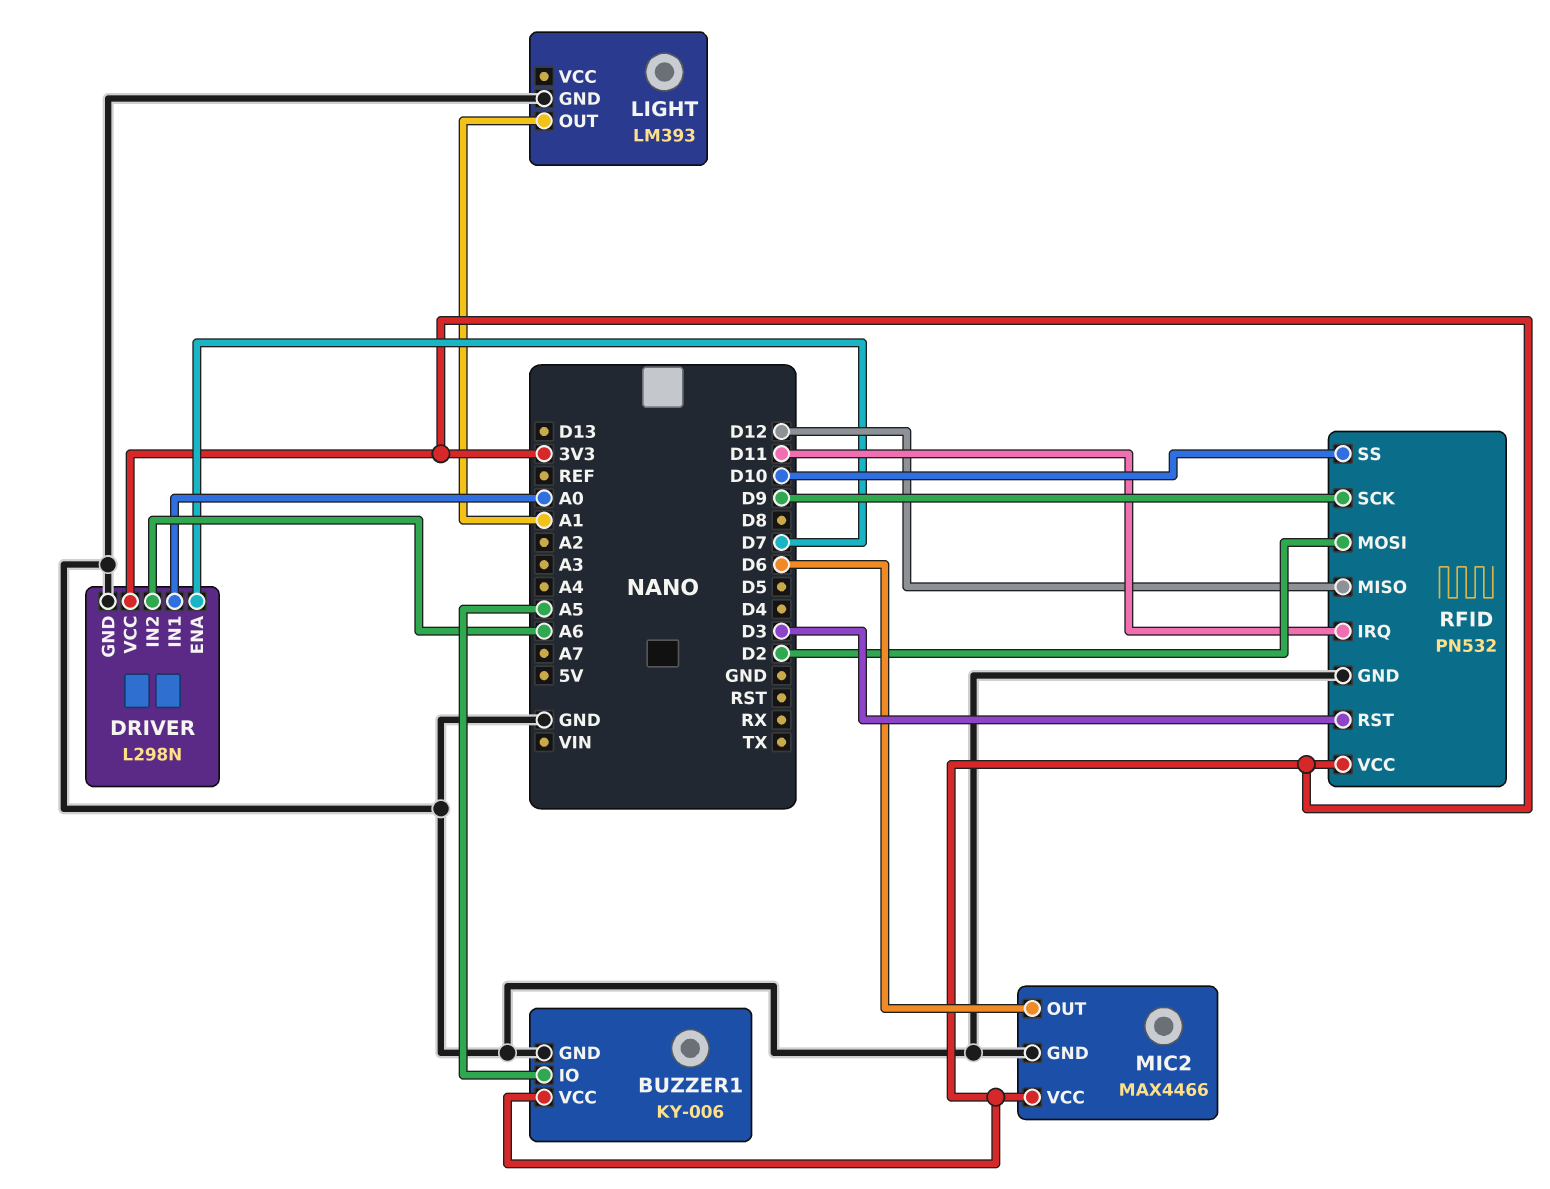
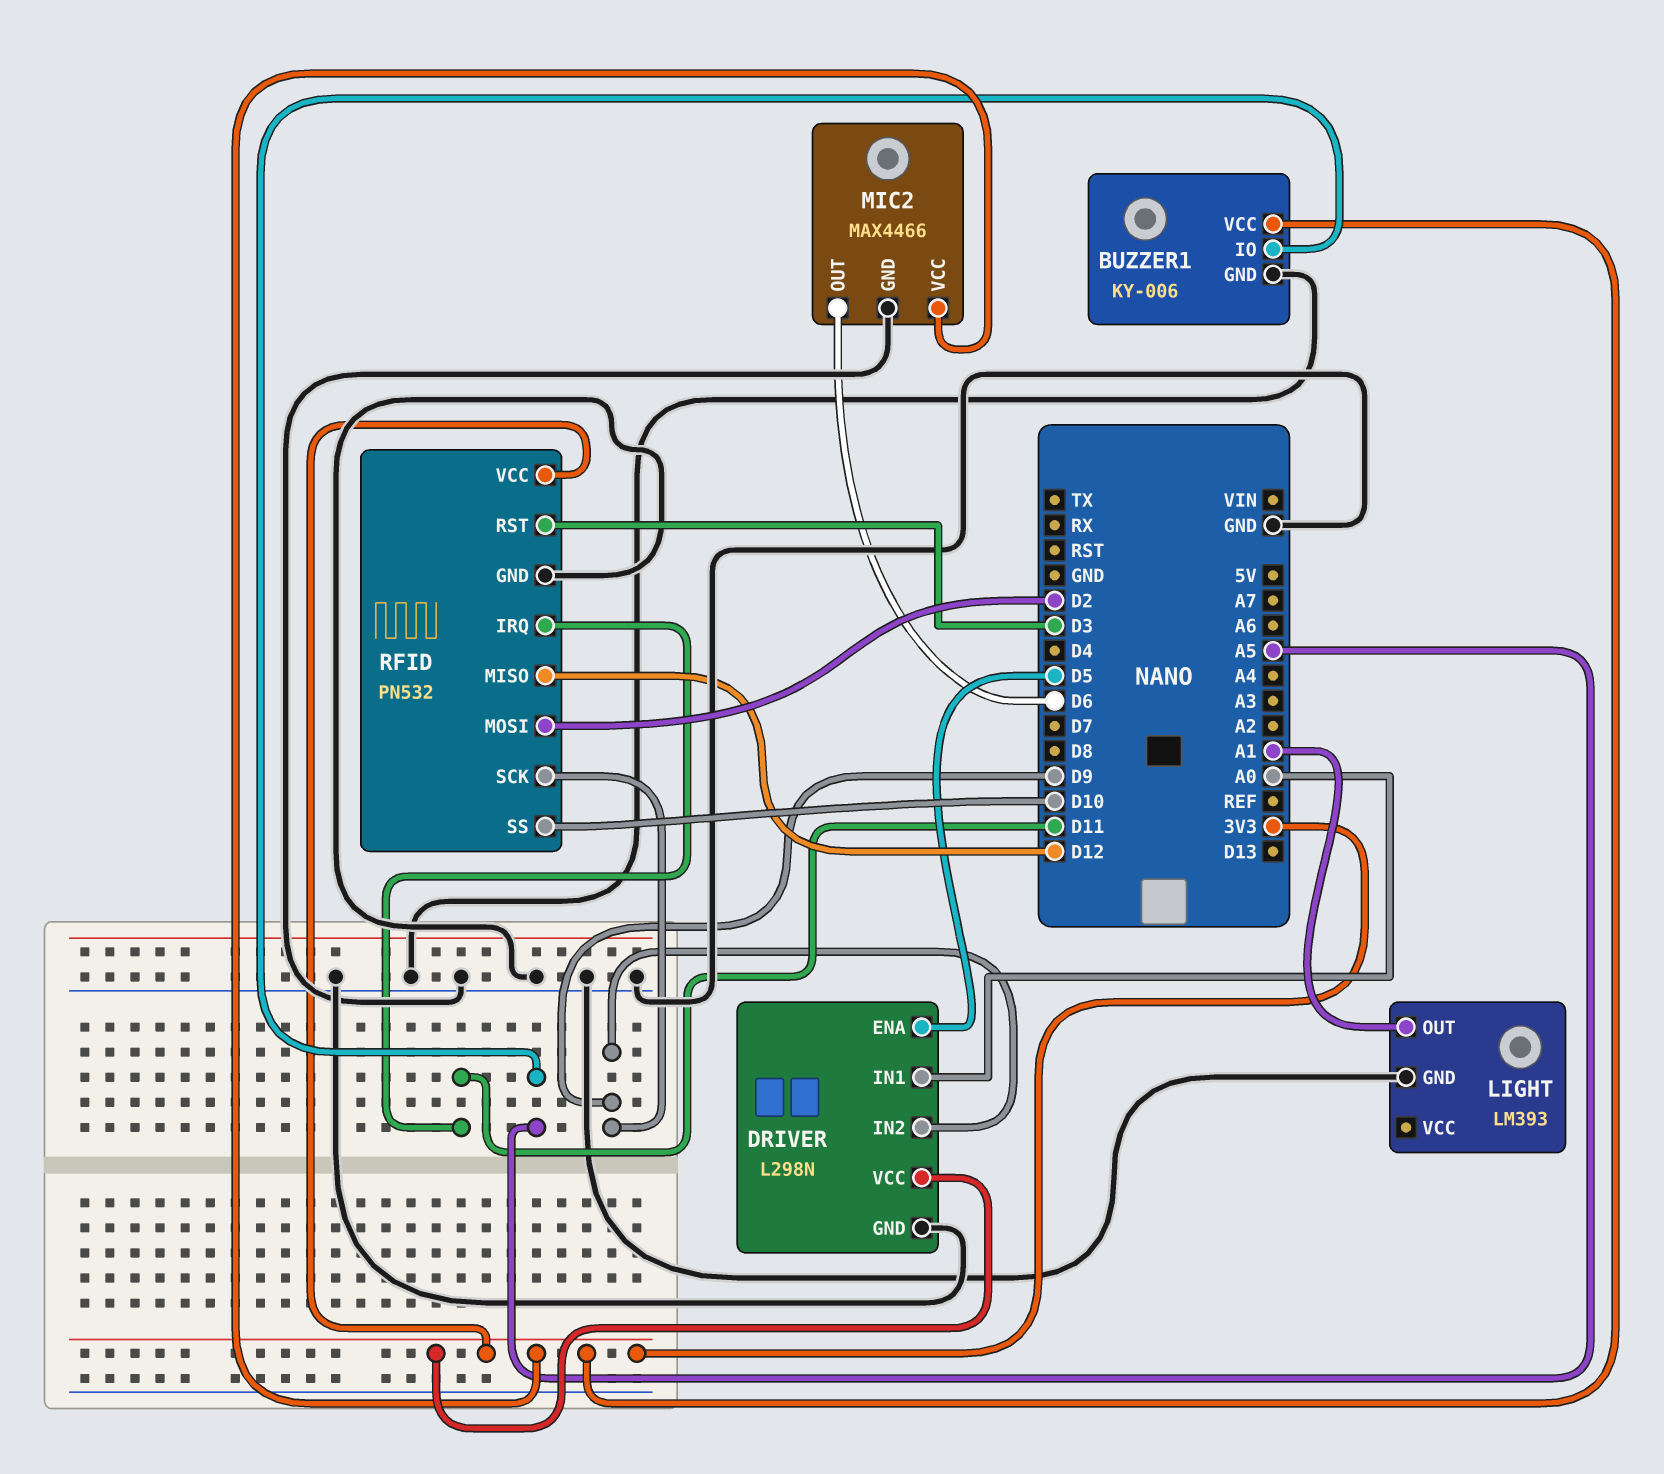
DRIVER pin ENA: D7 -> D5
DRIVER pin IN2: A6 -> D9

